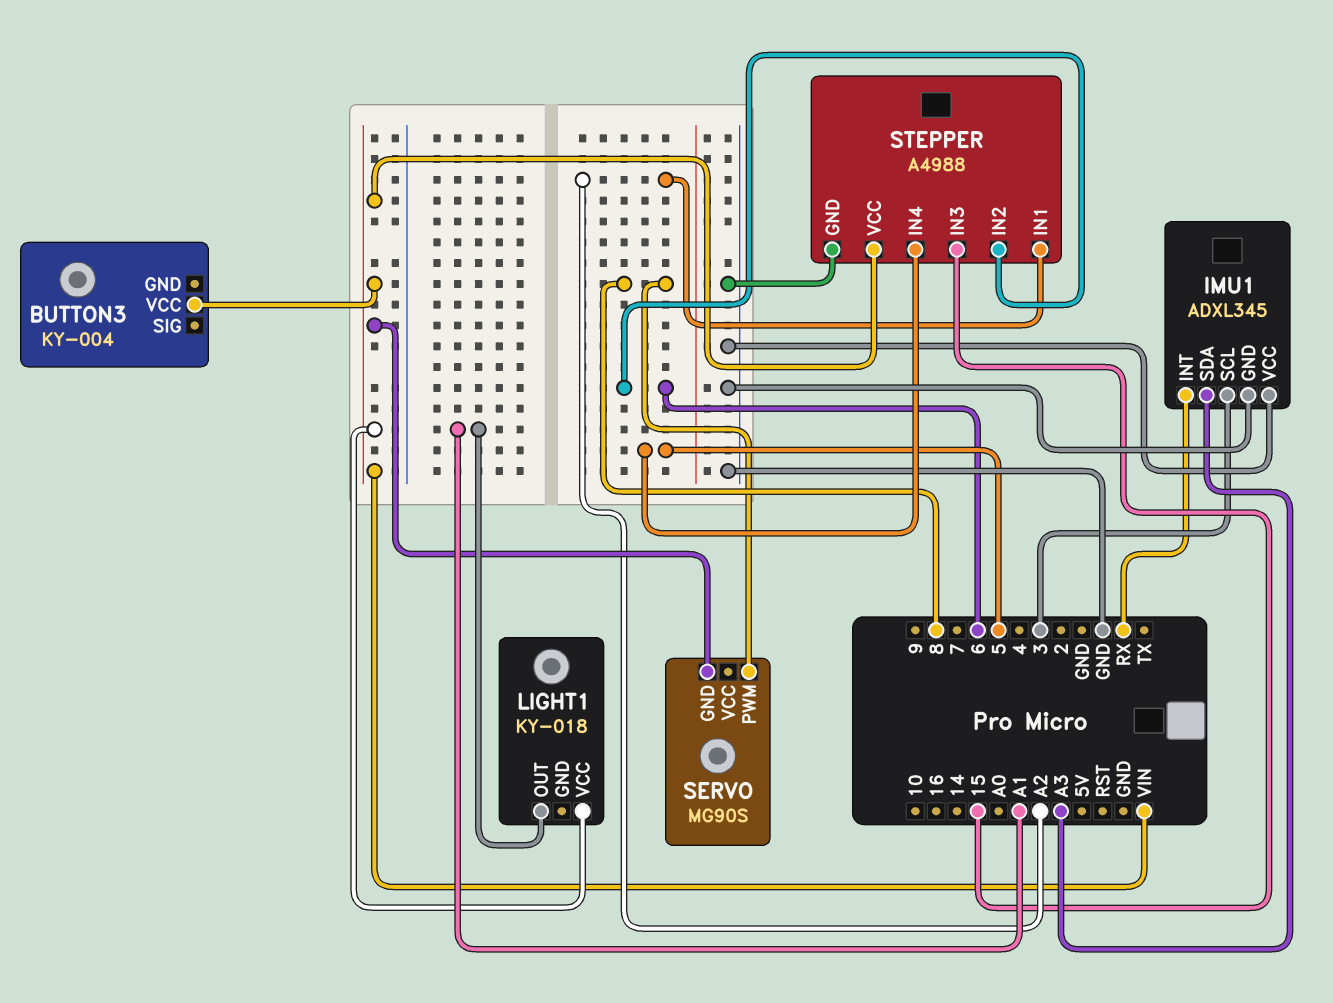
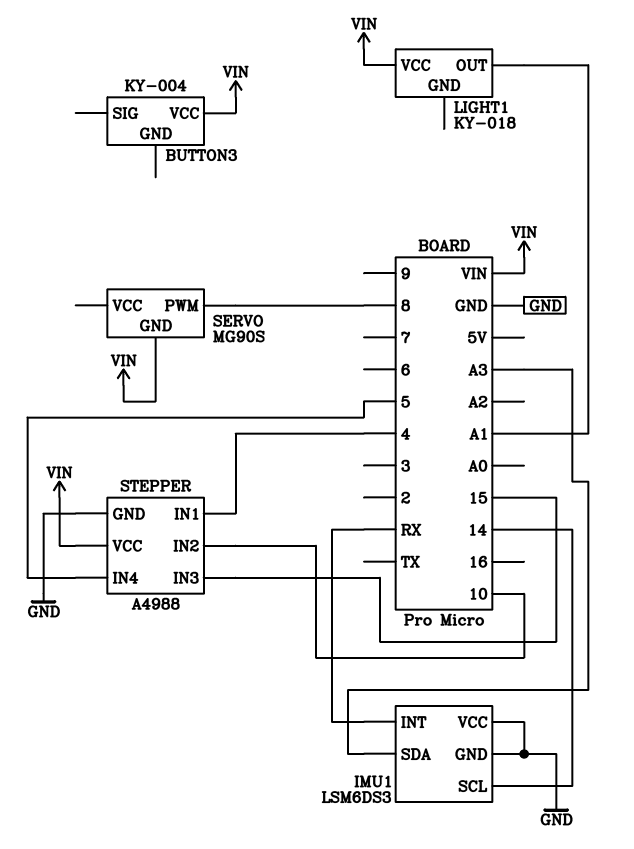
IMU1: ADXL345 -> LSM6DS3
IMU1 pin SCL: 3 -> 14
STEPPER pin IN1: A2 -> 4
STEPPER pin IN2: 6 -> 10

